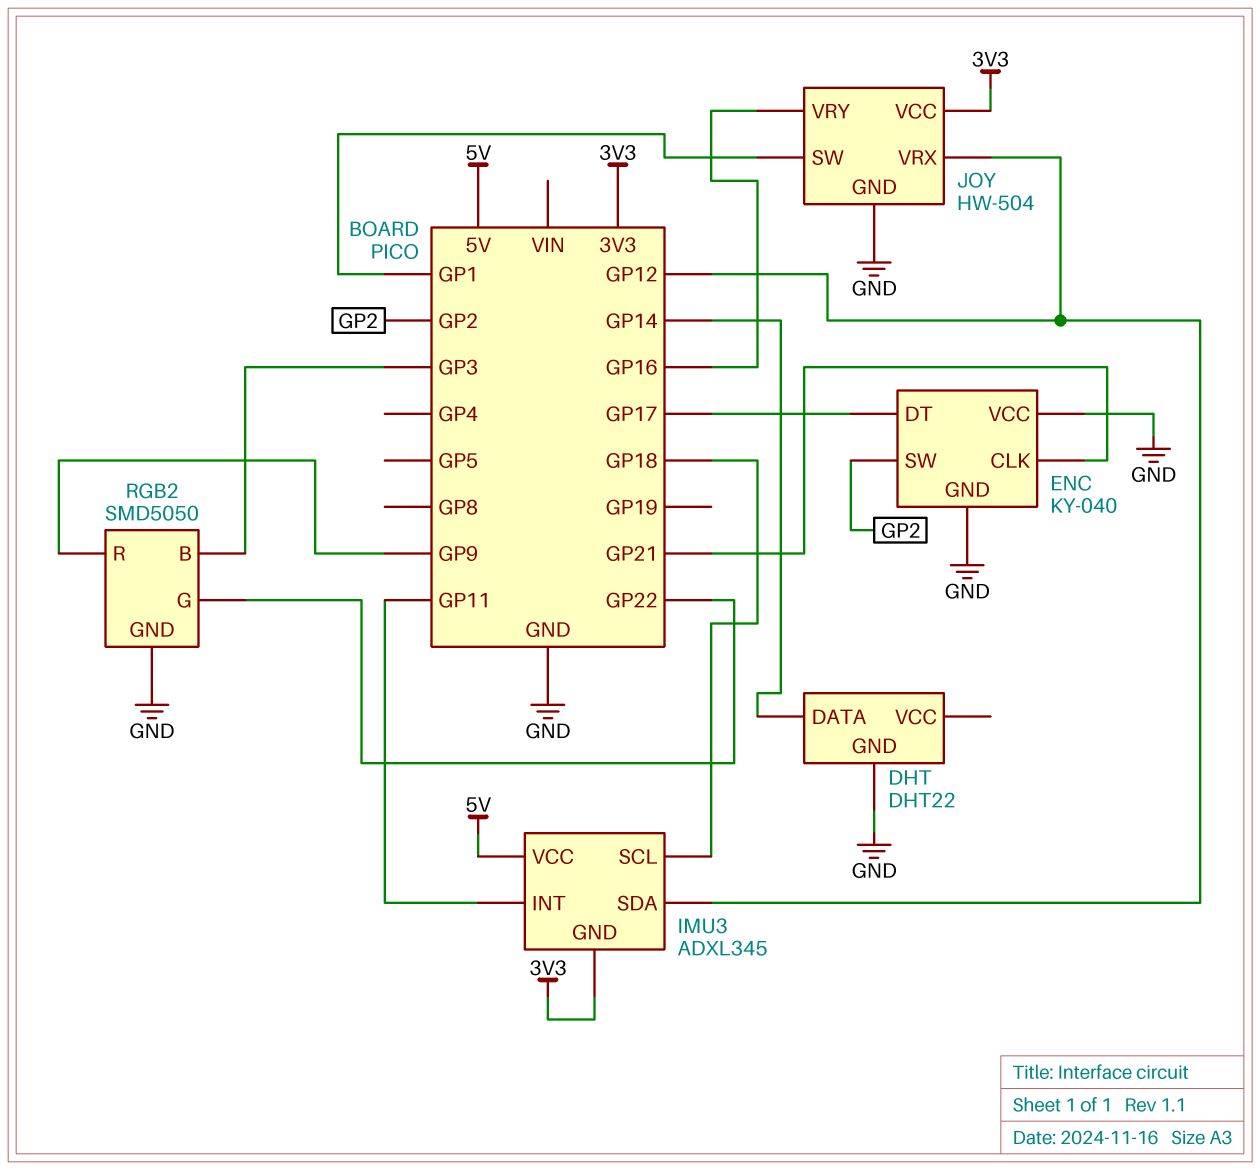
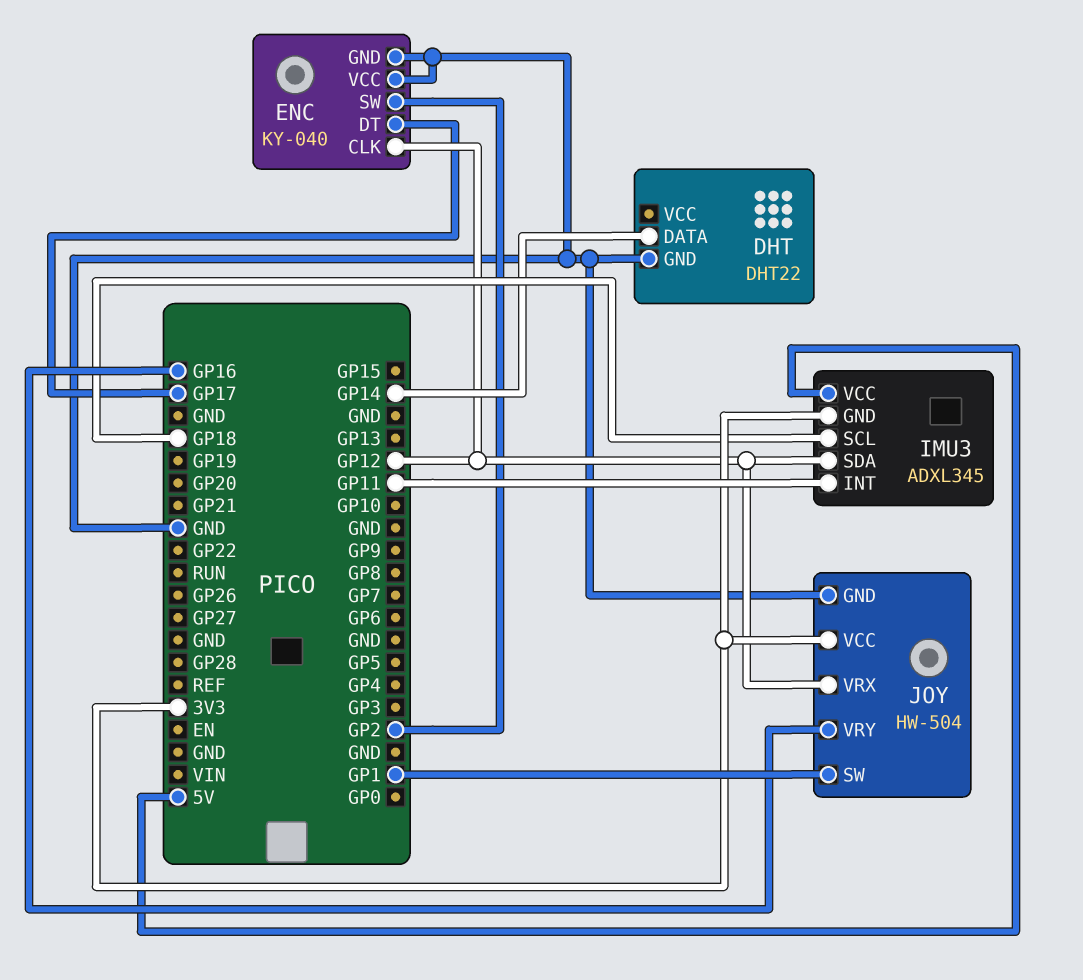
ENC pin CLK: GP21 -> GP12
RGB2: SMD5050 -> none
RGB2 pin B: GP3 -> none
RGB2 pin G: GP22 -> none
RGB2 pin GND: GND -> none
RGB2 pin R: GP9 -> none

